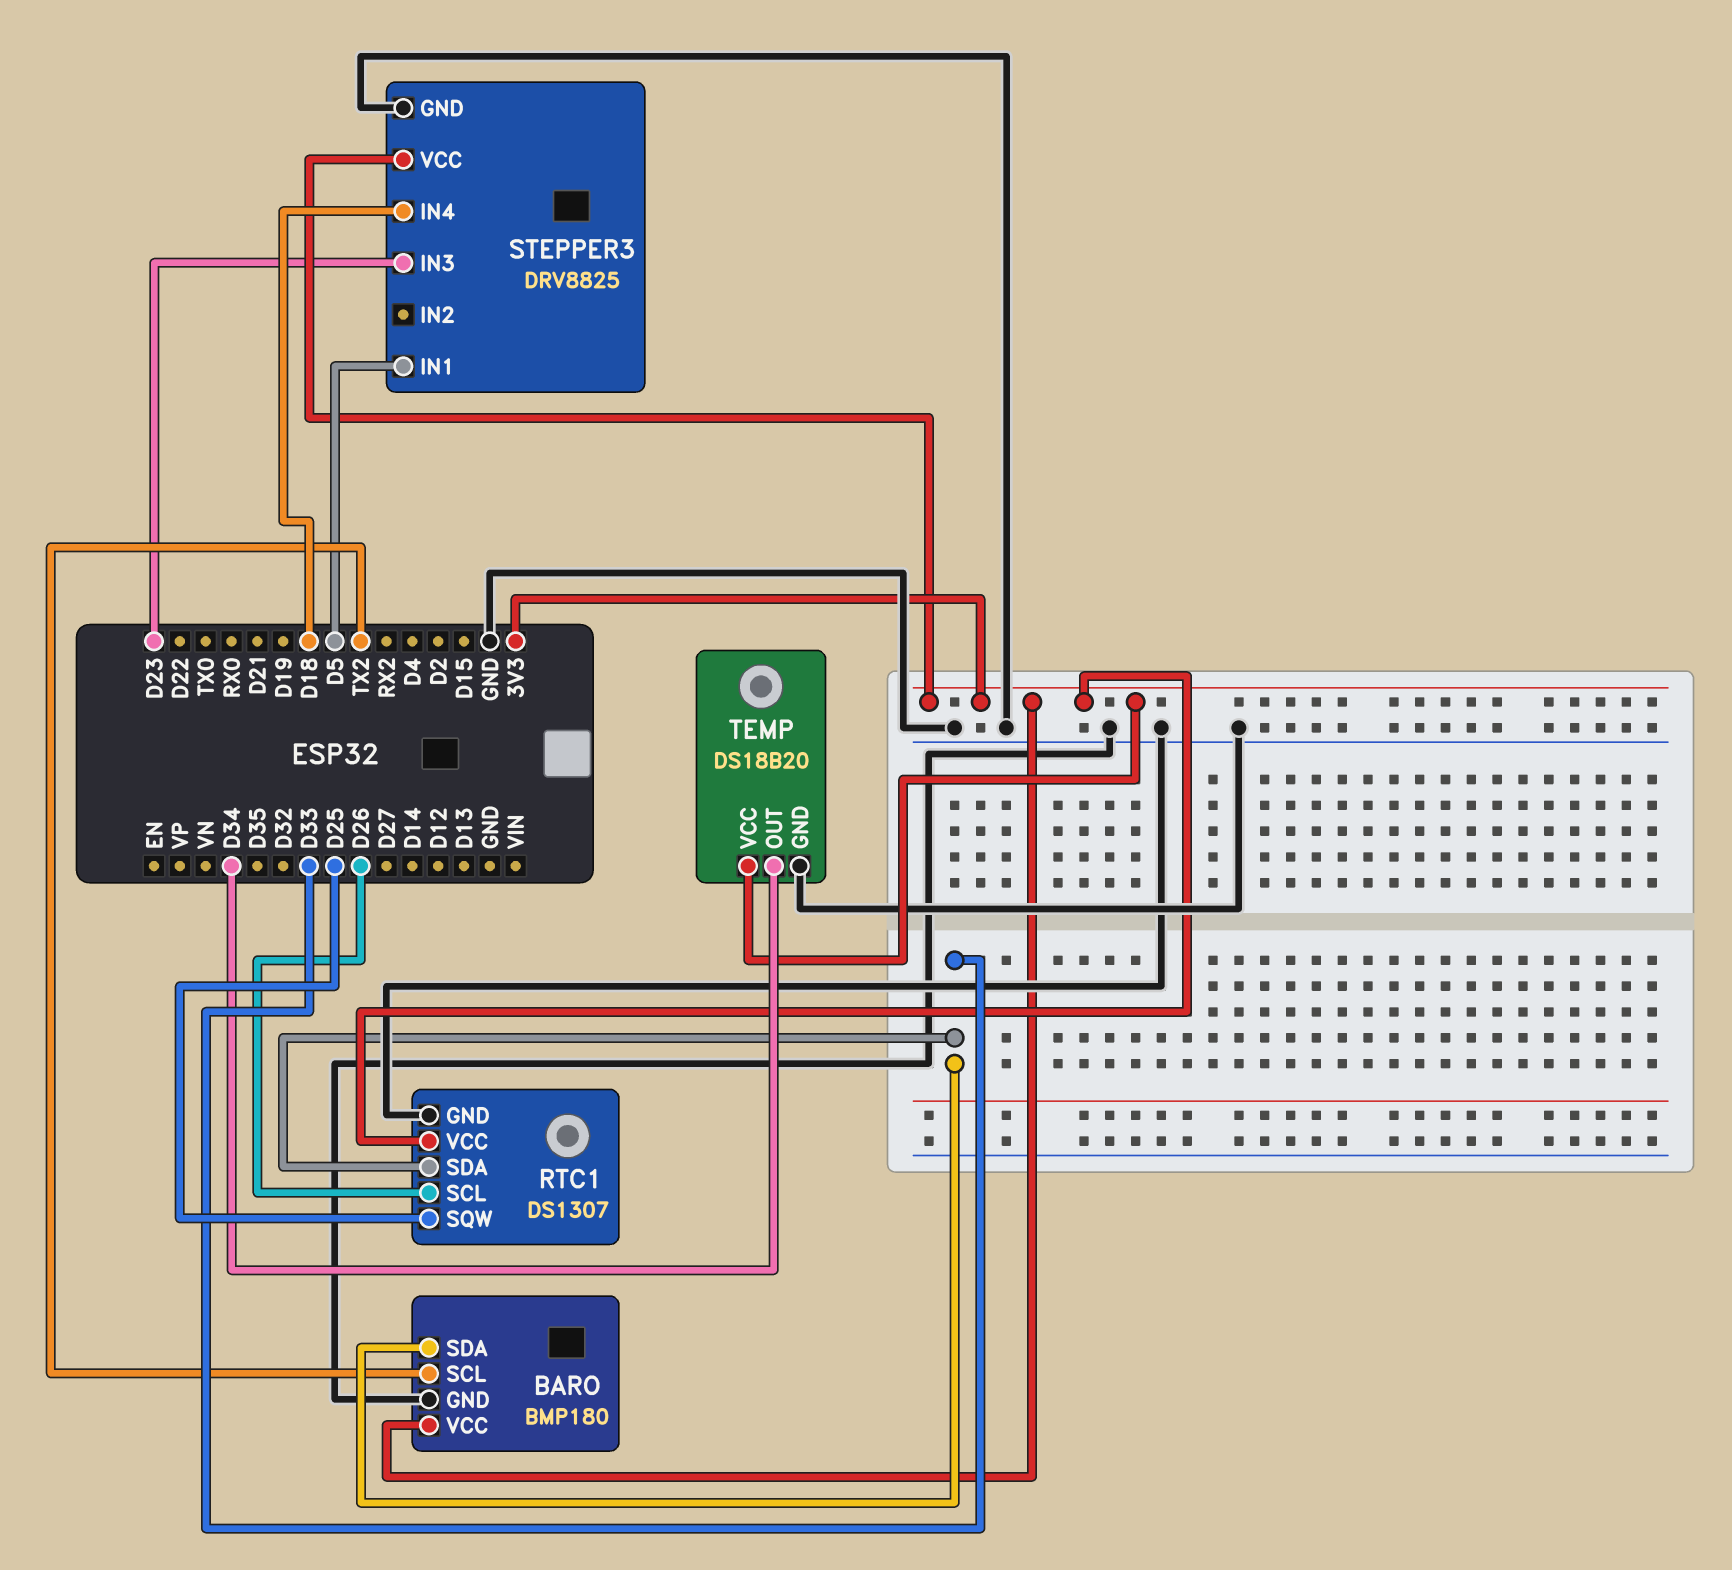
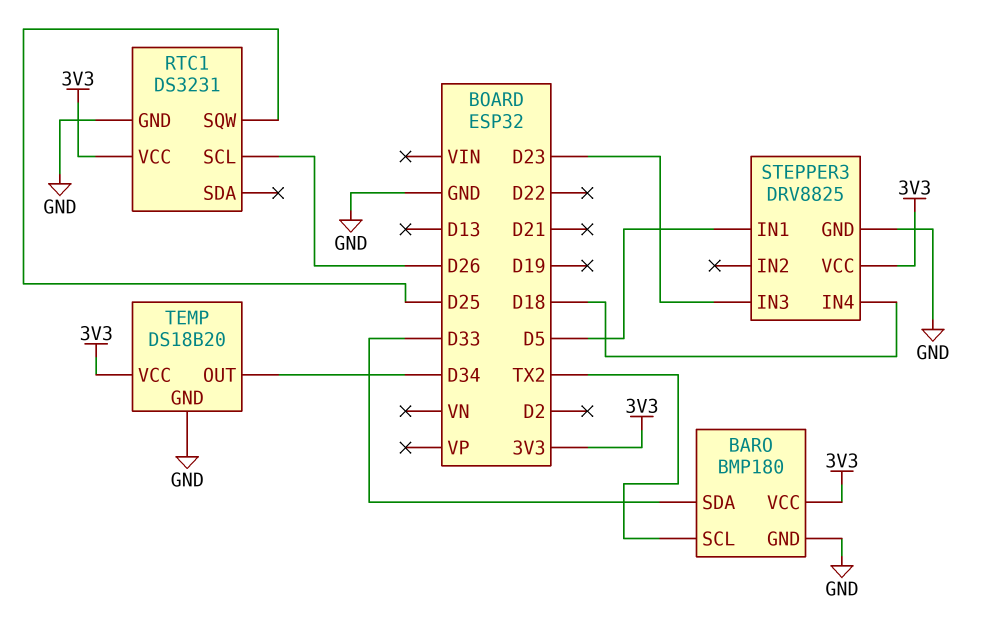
RTC1: DS1307 -> DS3231
RTC1 pin SDA: D33 -> none

